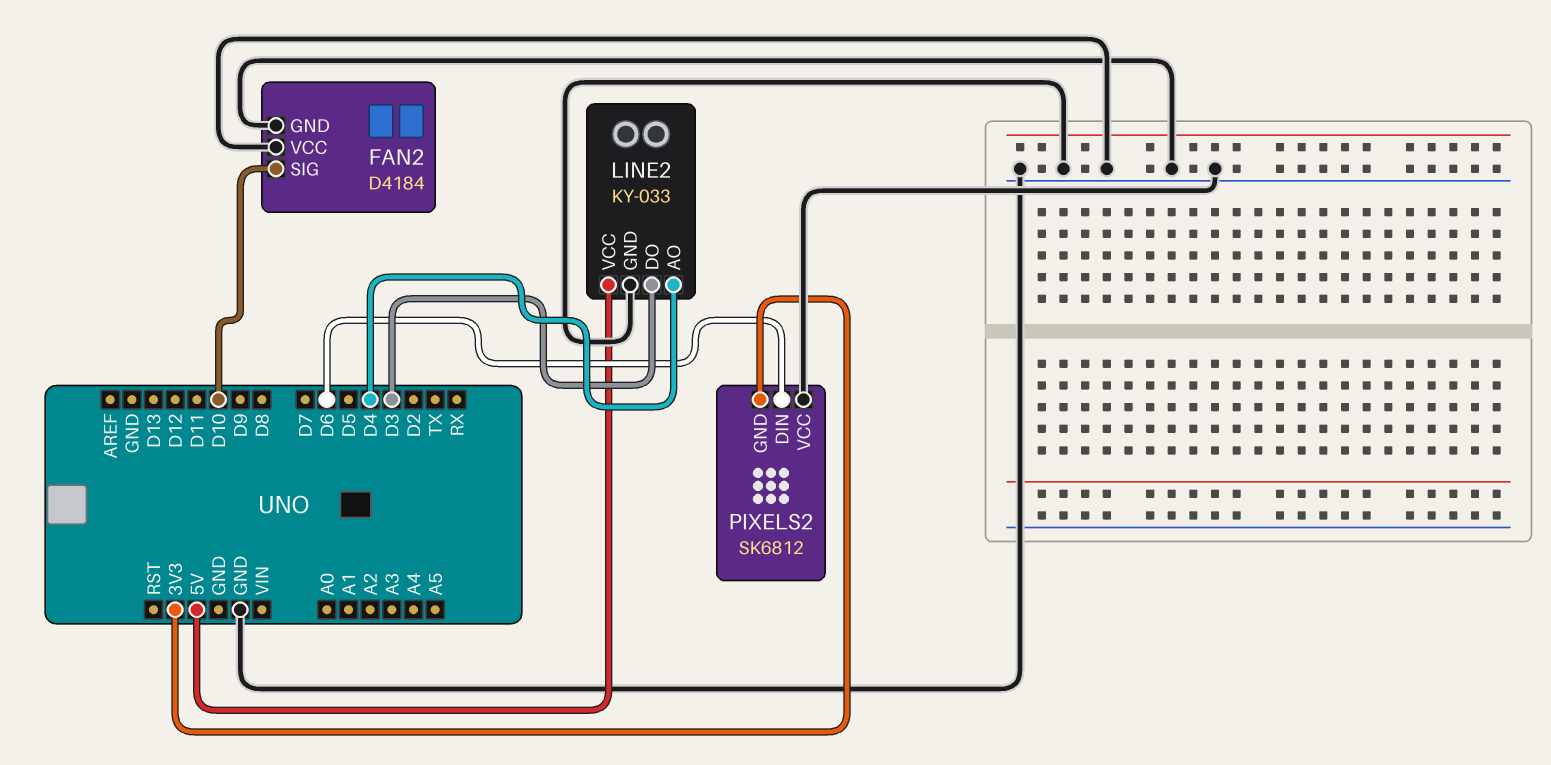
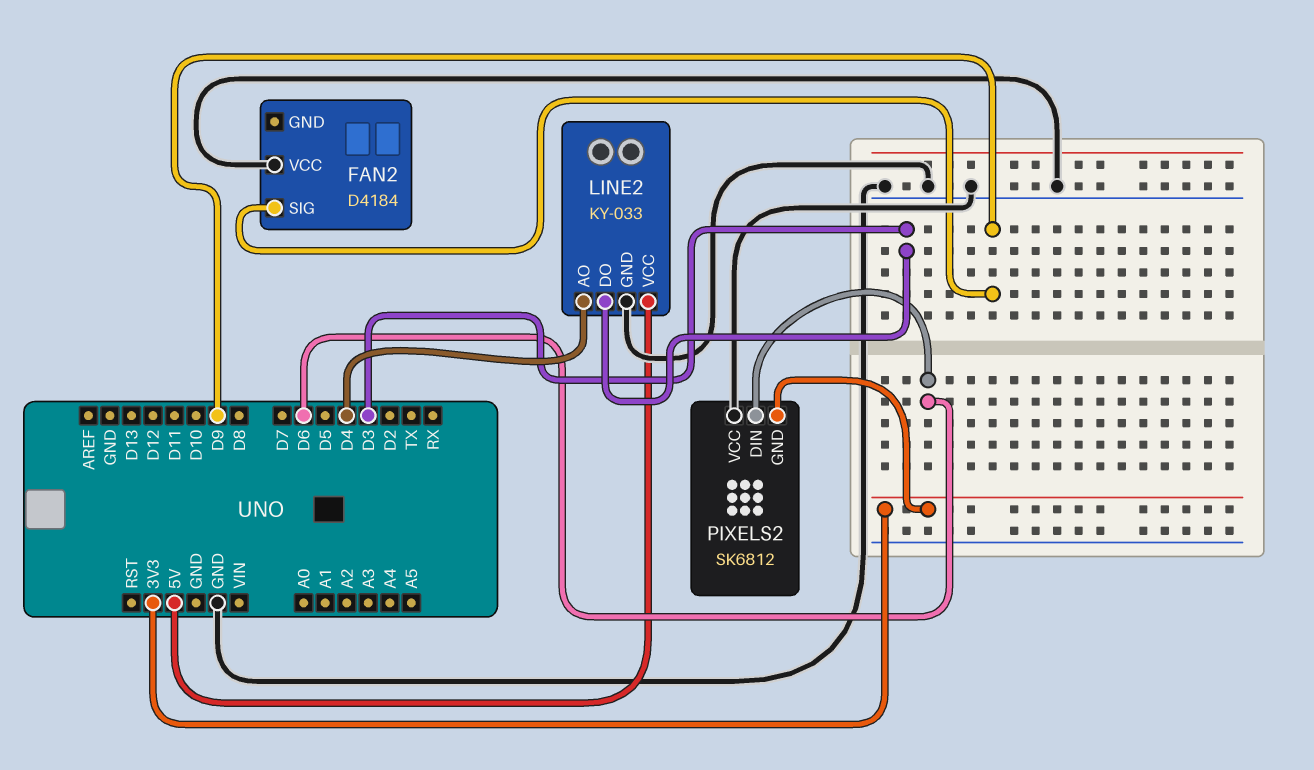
FAN2 pin GND: GND -> none
FAN2 pin SIG: D10 -> D9

